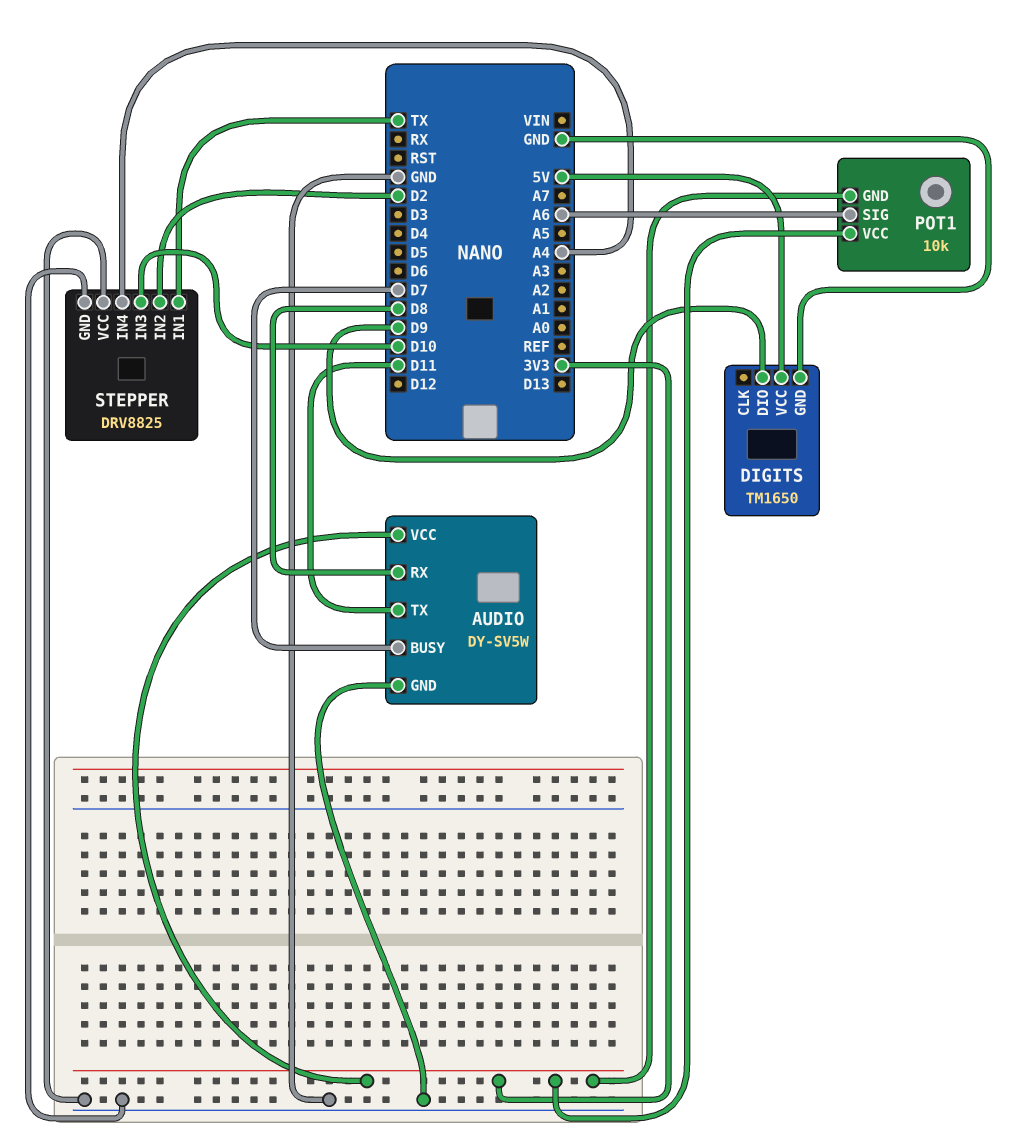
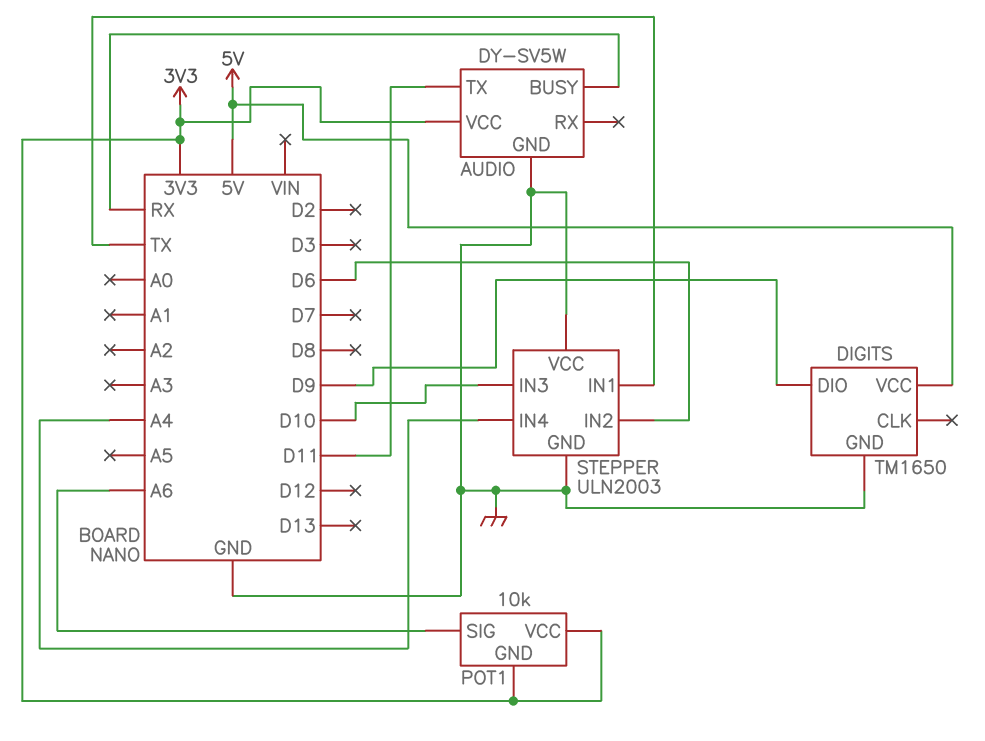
AUDIO pin BUSY: D7 -> RX
AUDIO pin RX: D8 -> none
STEPPER: DRV8825 -> ULN2003
STEPPER pin IN2: D2 -> D6

